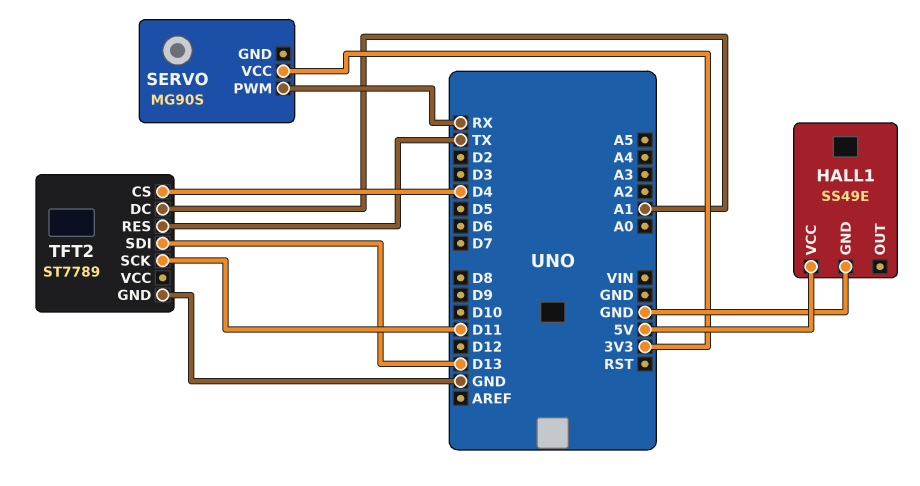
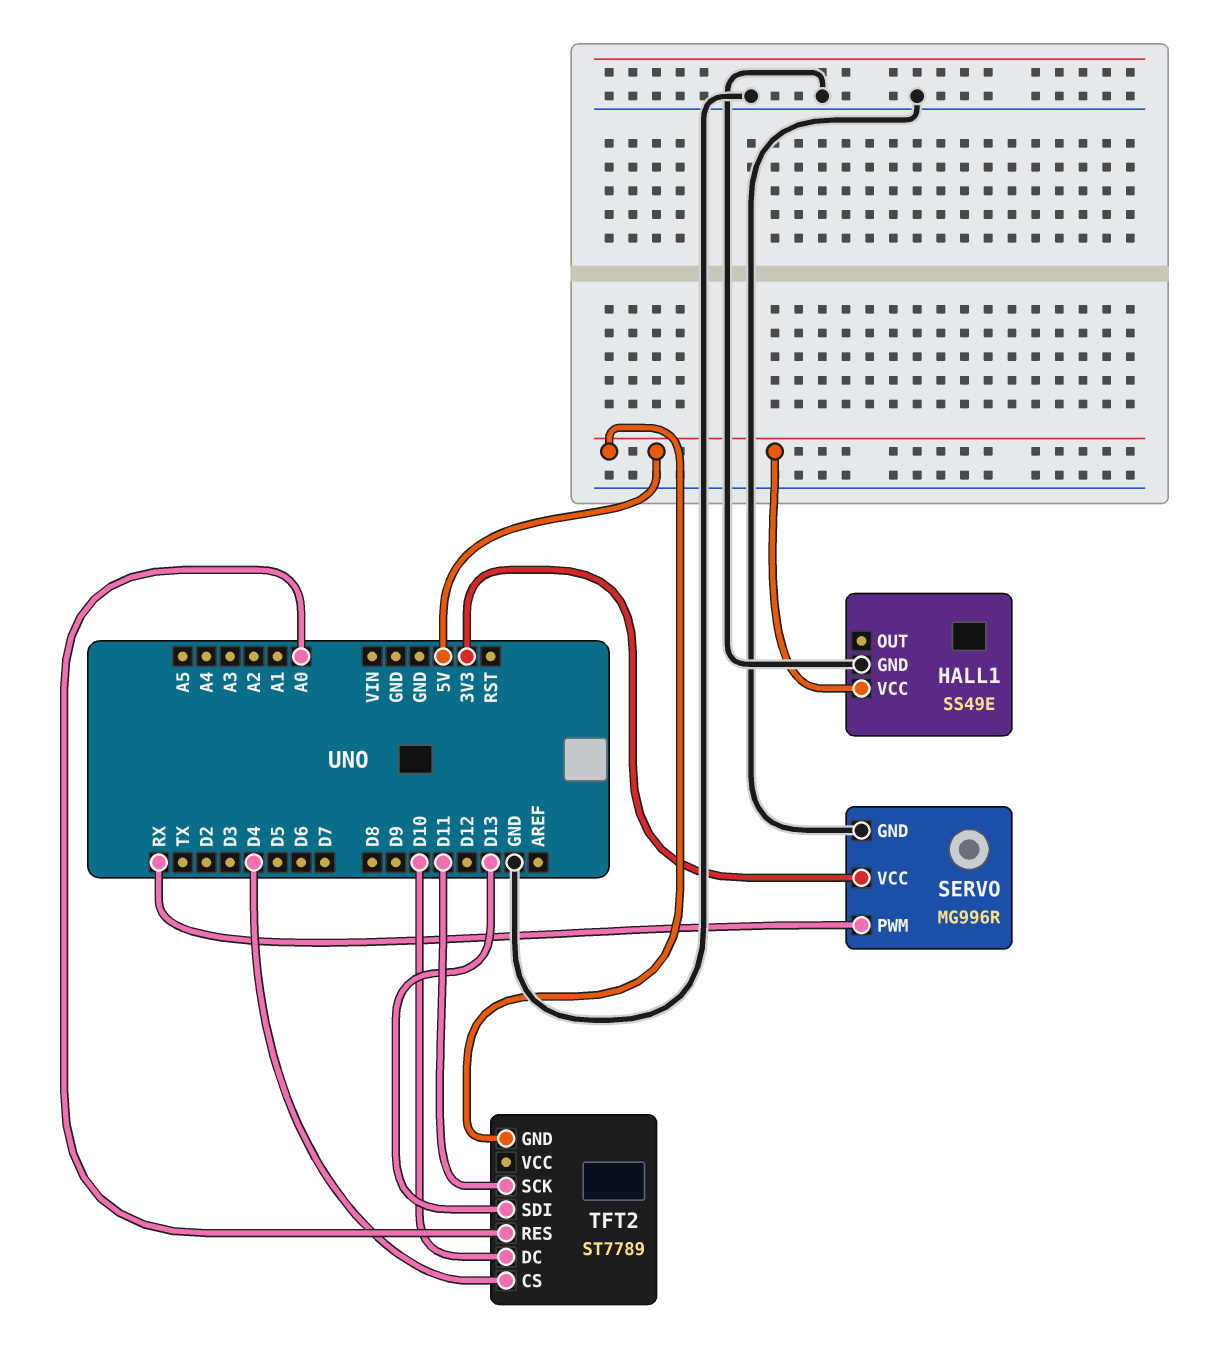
SERVO: MG90S -> MG996R
SERVO pin GND: none -> GND
TFT2 pin DC: A1 -> D10
TFT2 pin GND: GND -> 5V
TFT2 pin RES: TX -> A0

